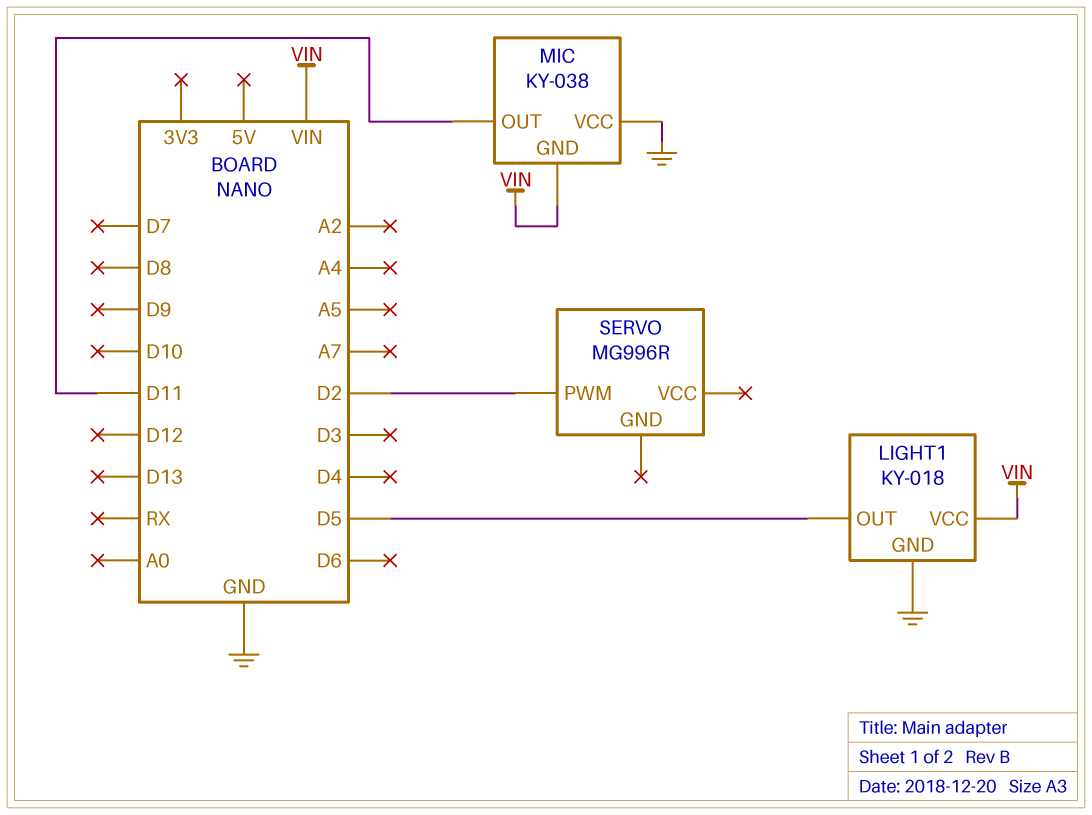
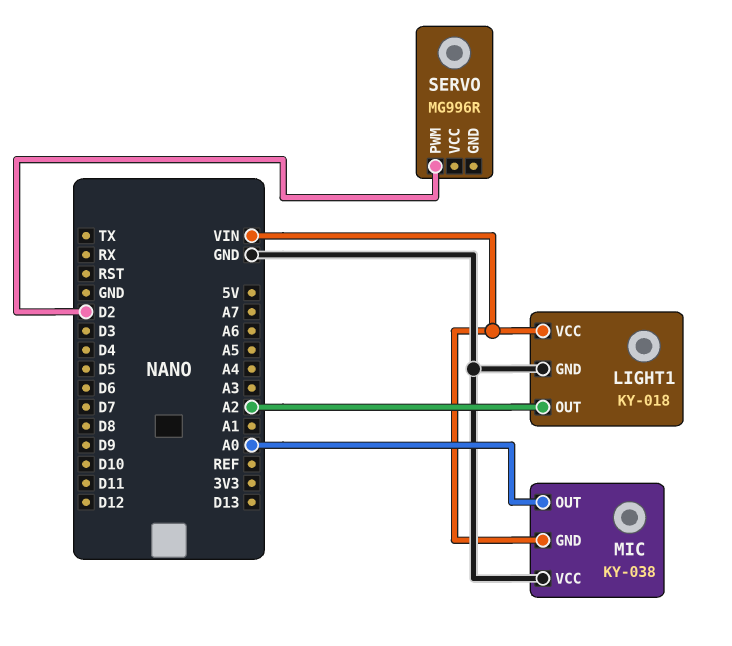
LIGHT1 pin OUT: D5 -> A2
MIC pin OUT: D11 -> A0

